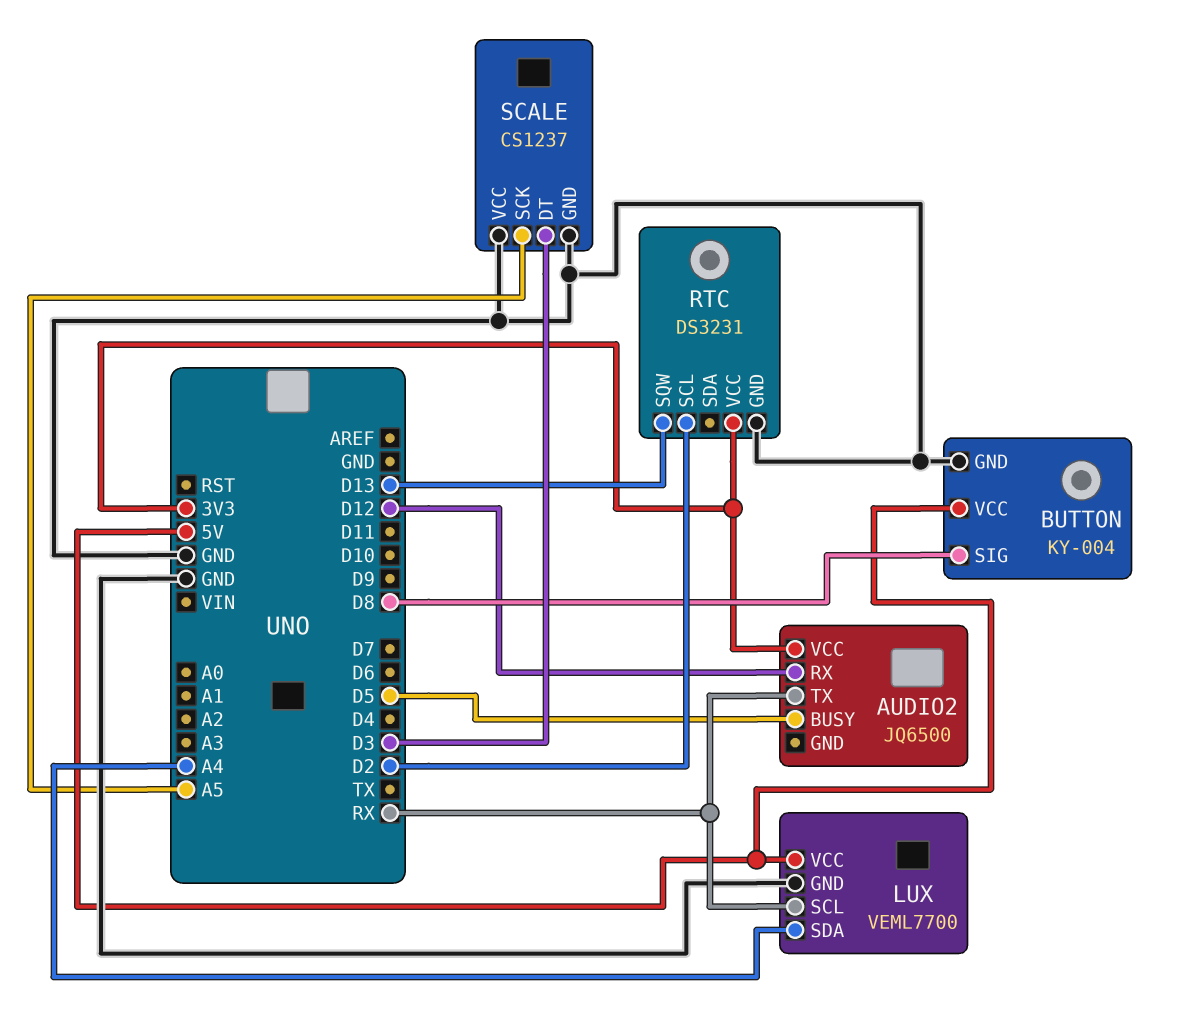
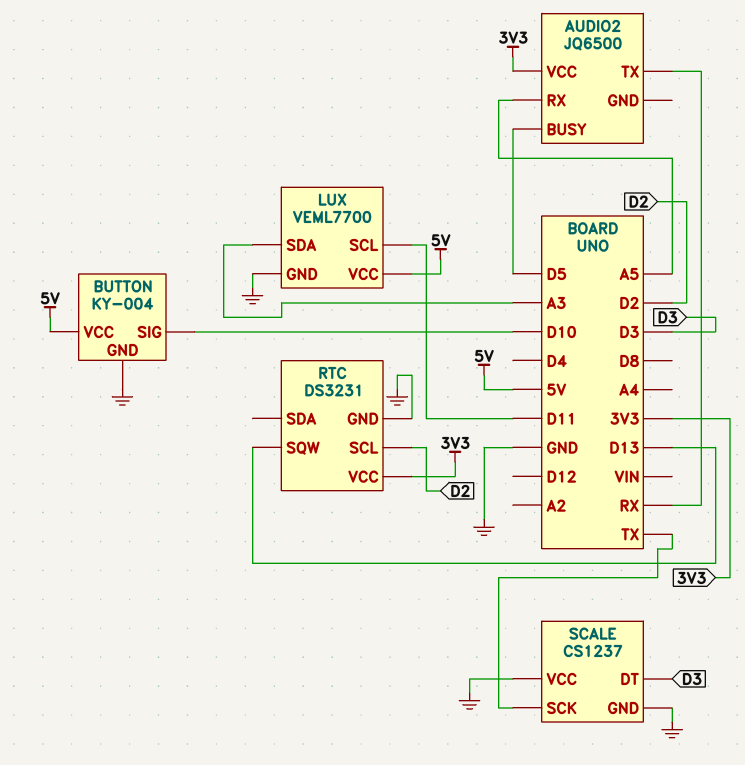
AUDIO2 pin RX: D12 -> A5
BUTTON pin SIG: D8 -> D10
LUX pin SCL: RX -> D11
LUX pin SDA: A4 -> A3
SCALE pin SCK: A5 -> TX

